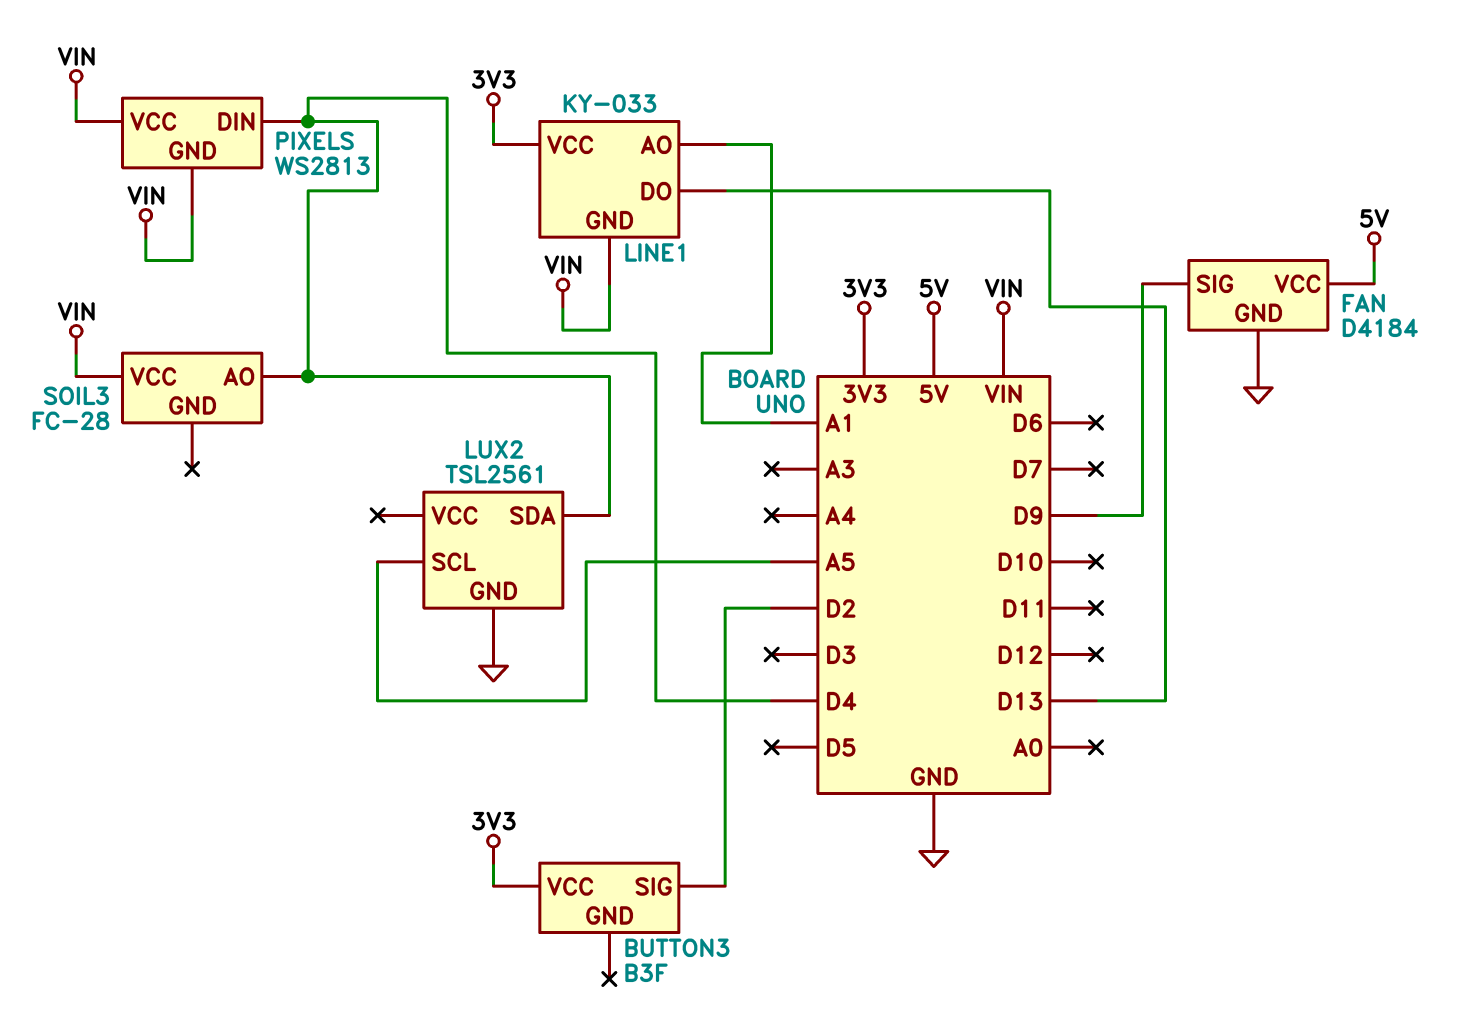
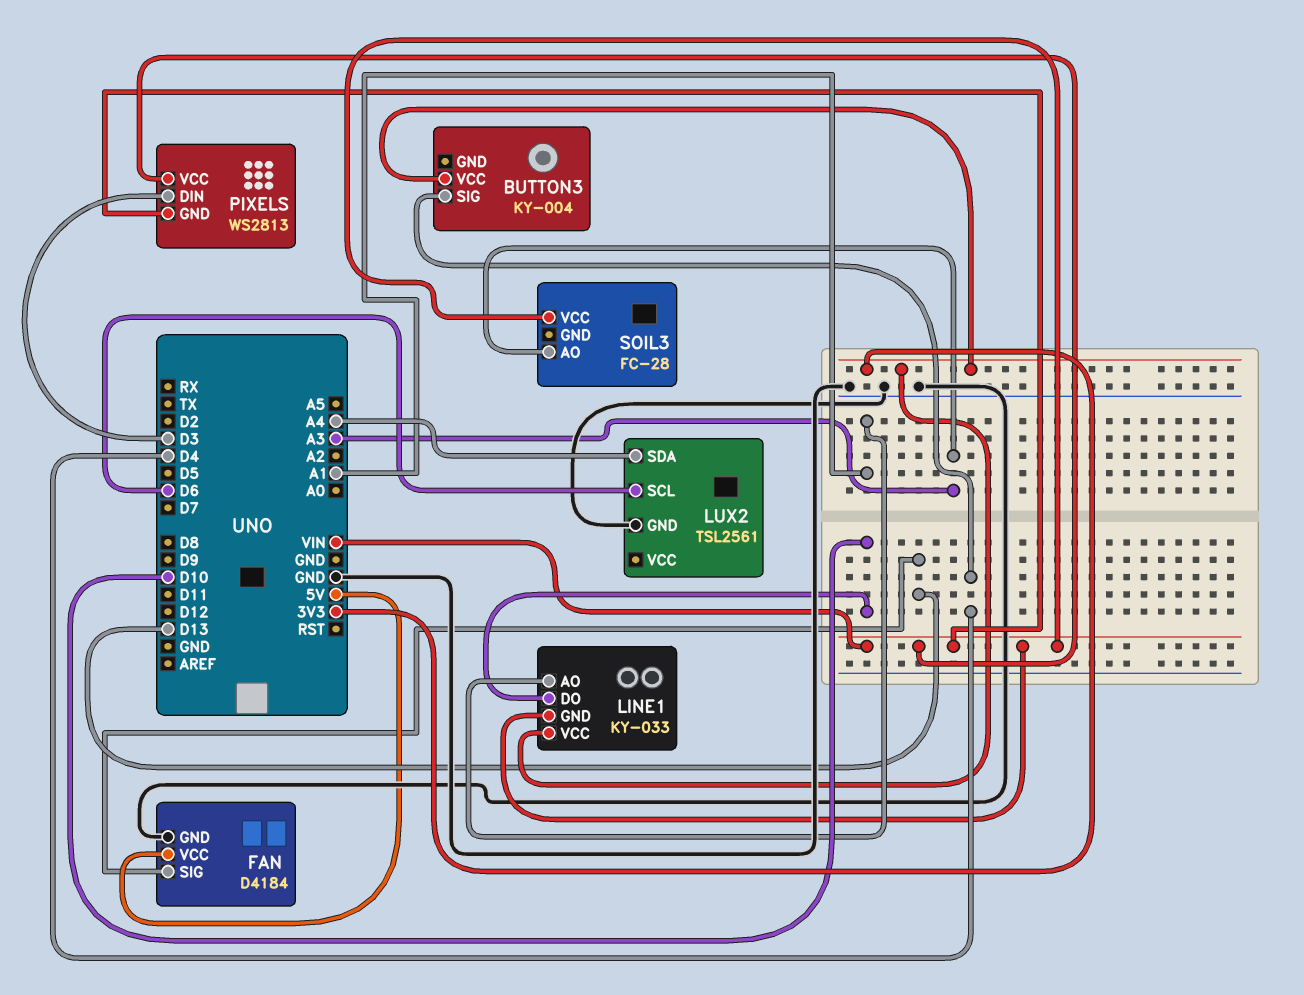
BUTTON3: B3F -> KY-004
BUTTON3 pin SIG: D2 -> D4
FAN pin SIG: D9 -> D13
LINE1 pin DO: D13 -> D10
LUX2 pin SCL: A5 -> D6
LUX2 pin SDA: D4 -> A4
PIXELS pin DIN: D4 -> D3
SOIL3 pin AO: D4 -> A3

